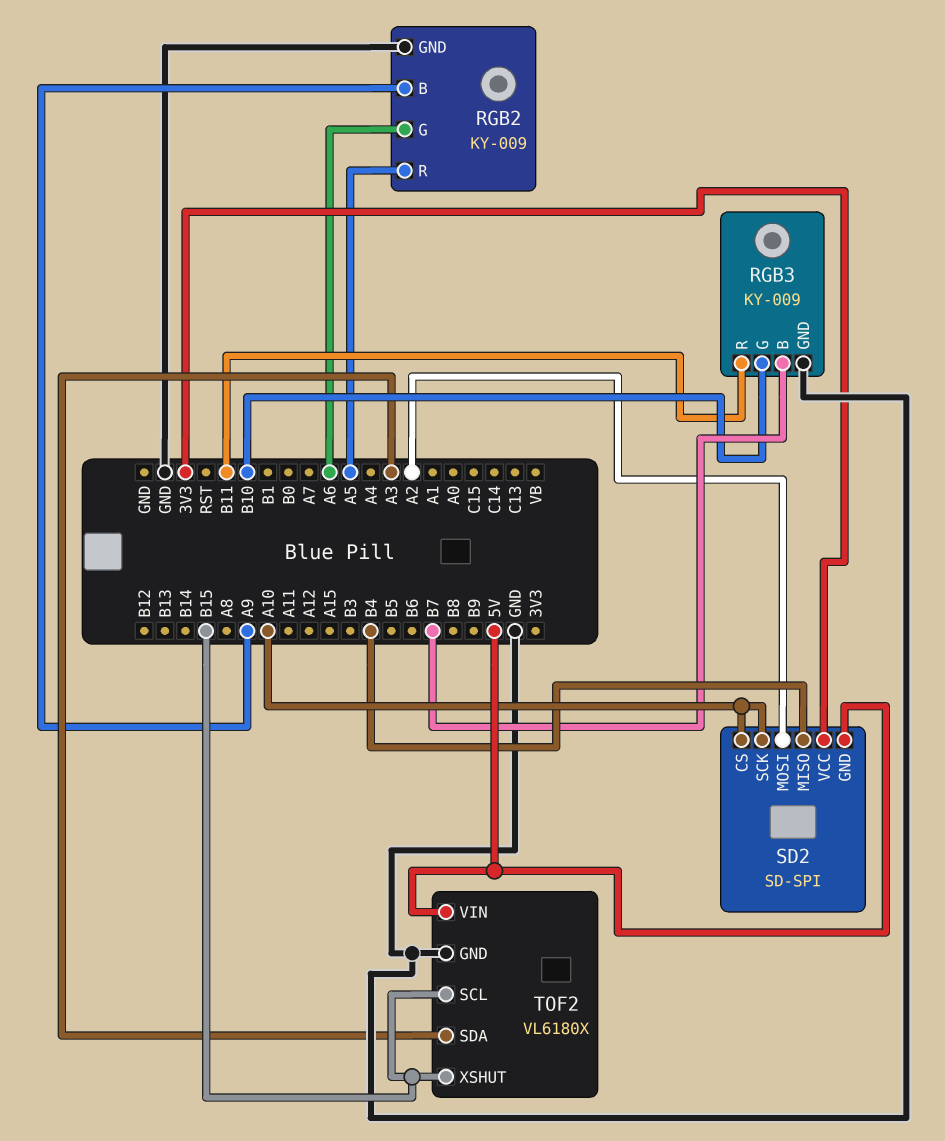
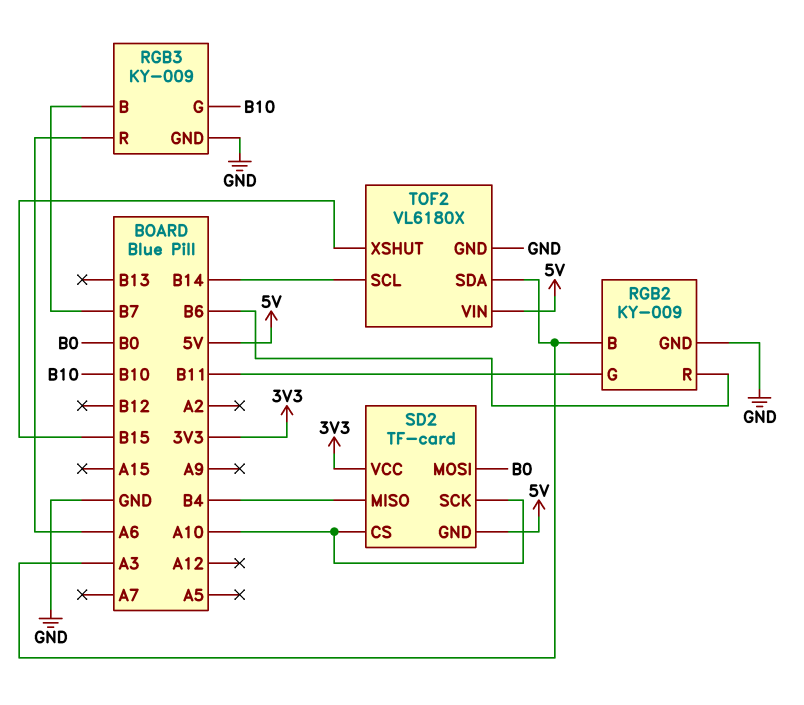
RGB2 pin B: A9 -> A3
RGB2 pin G: A6 -> B11
RGB2 pin R: A5 -> B6
RGB3 pin R: B11 -> A6
SD2: SD-SPI -> TF-card
SD2 pin MOSI: A2 -> B0
TOF2 pin SCL: B15 -> B14

